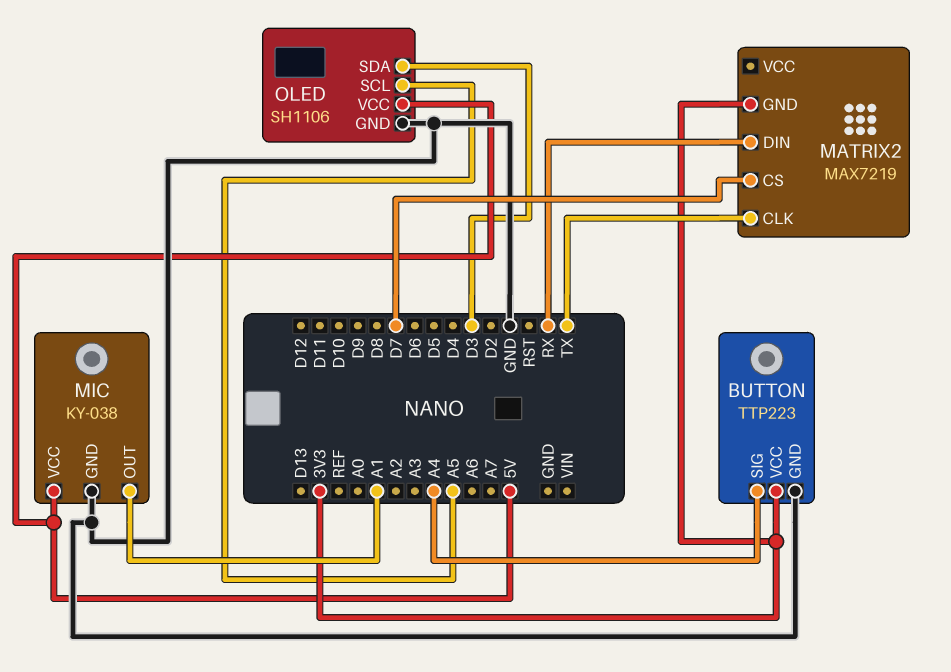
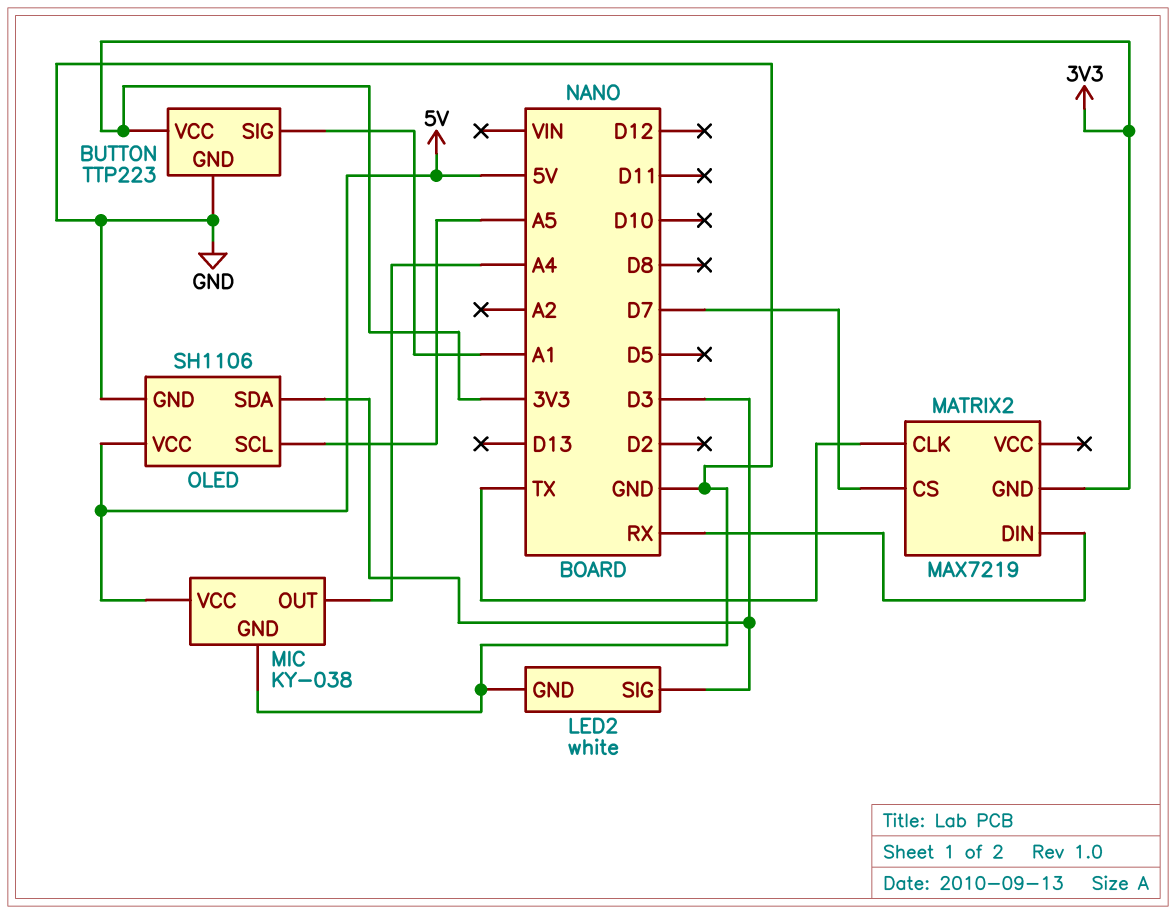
BUTTON pin SIG: A4 -> A1
LED2: none -> white
LED2 pin GND: none -> GND
LED2 pin SIG: none -> D3
MIC pin OUT: A1 -> A4

